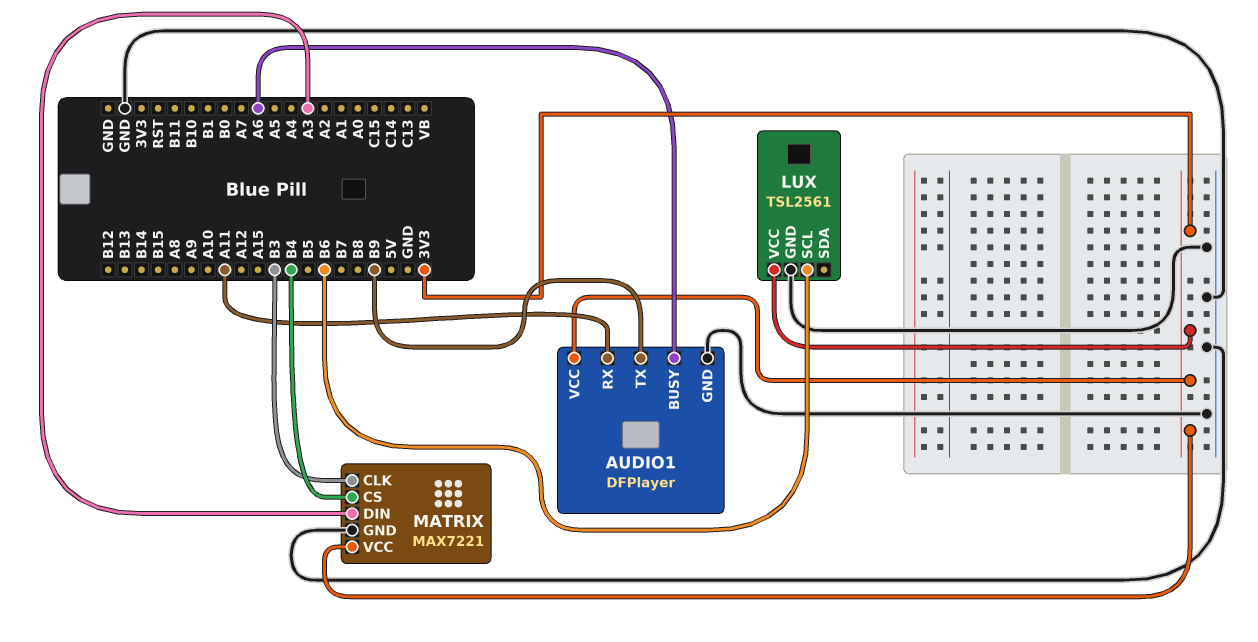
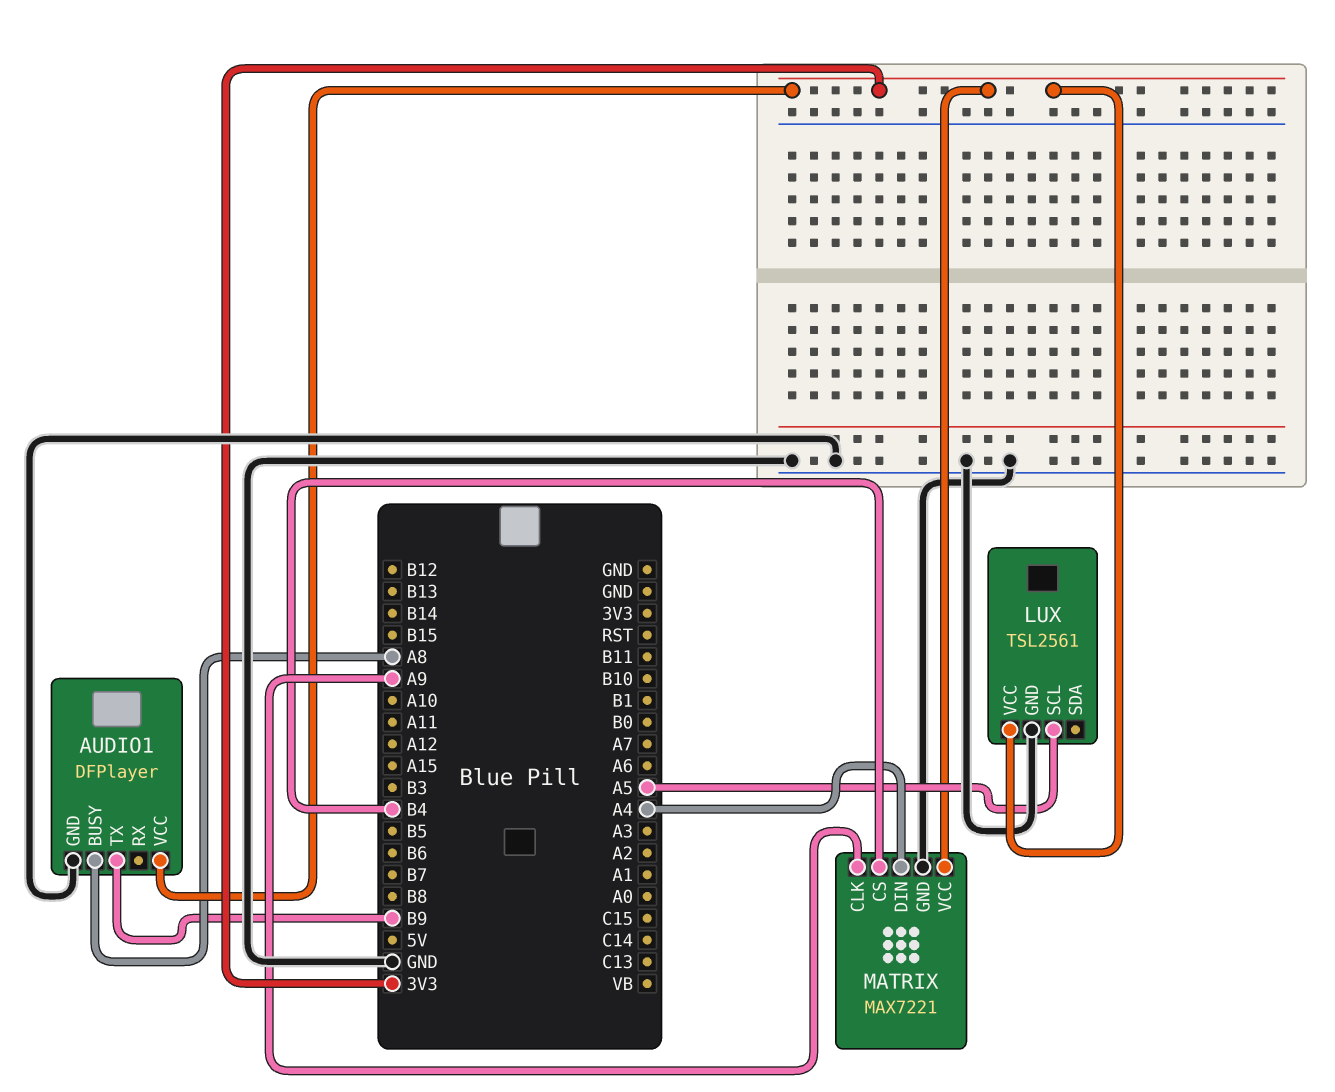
AUDIO1 pin BUSY: A6 -> A8
AUDIO1 pin RX: A11 -> none
LUX pin SCL: B6 -> A5
MATRIX pin CLK: B3 -> A9
MATRIX pin DIN: A3 -> A4

